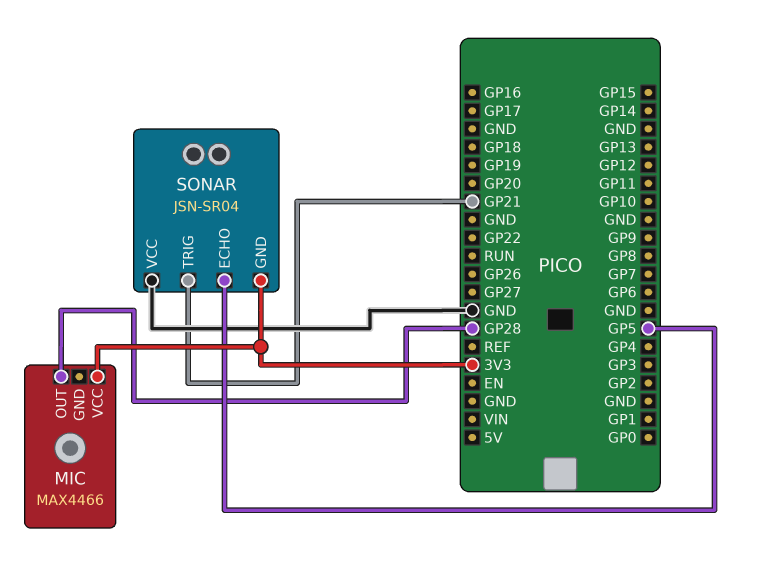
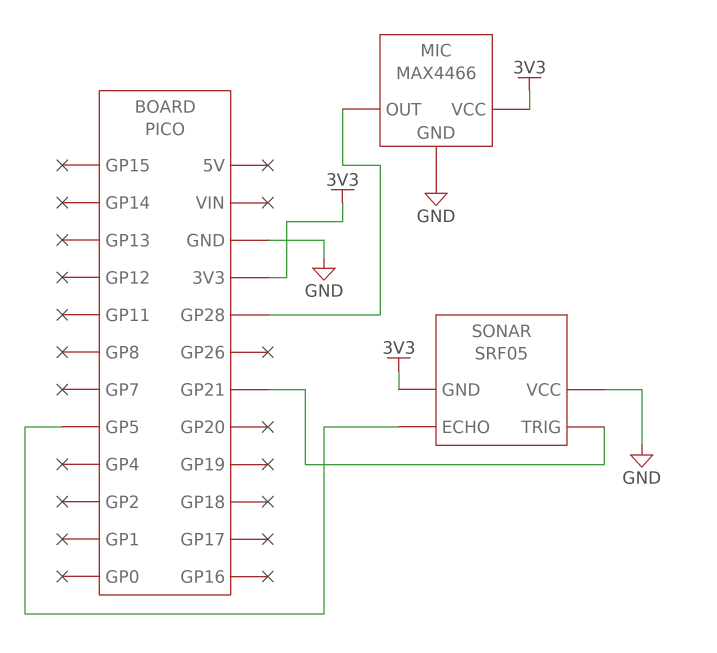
MIC pin GND: none -> GND
SONAR: JSN-SR04 -> SRF05

